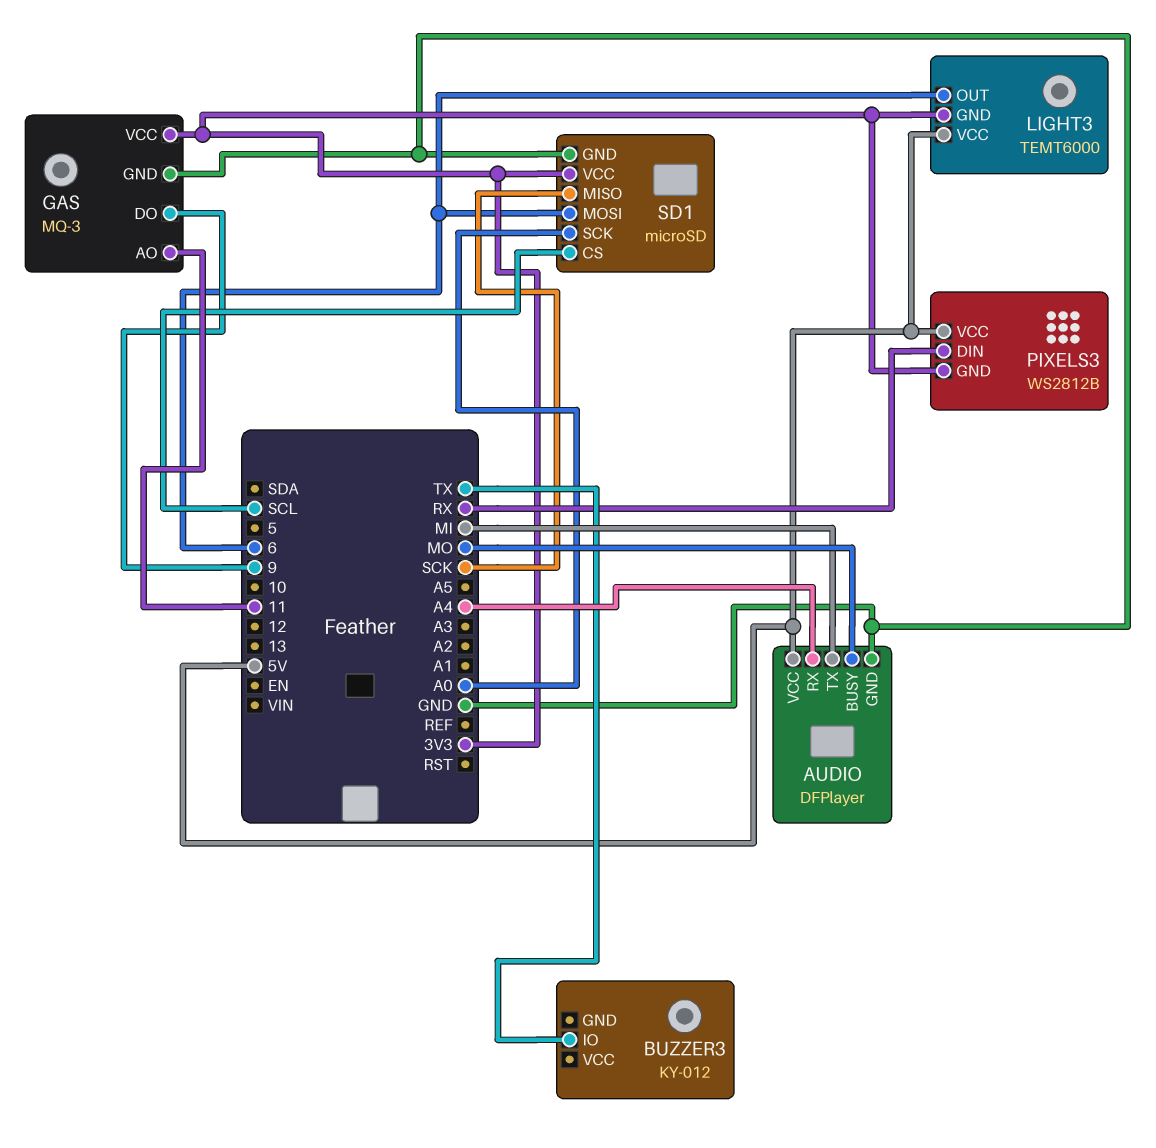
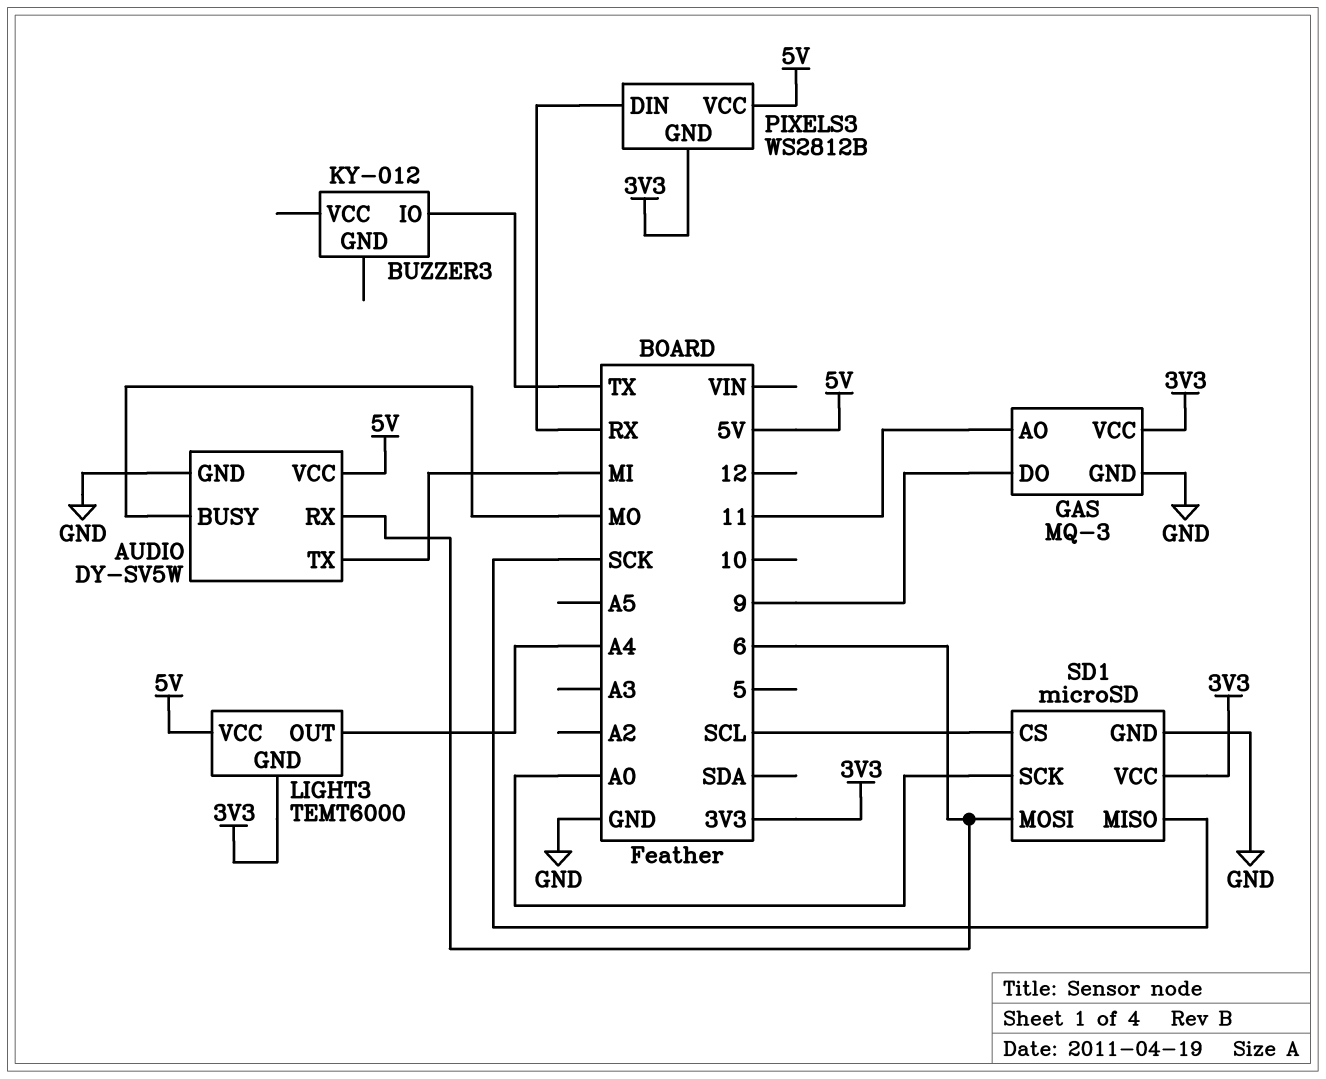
AUDIO: DFPlayer -> DY-SV5W
AUDIO pin RX: A4 -> 6
LIGHT3 pin OUT: 6 -> A4

